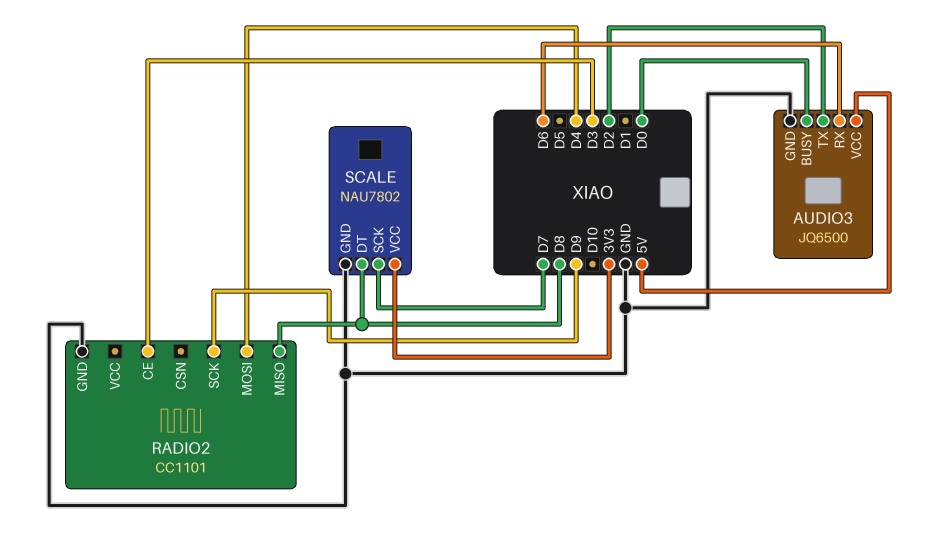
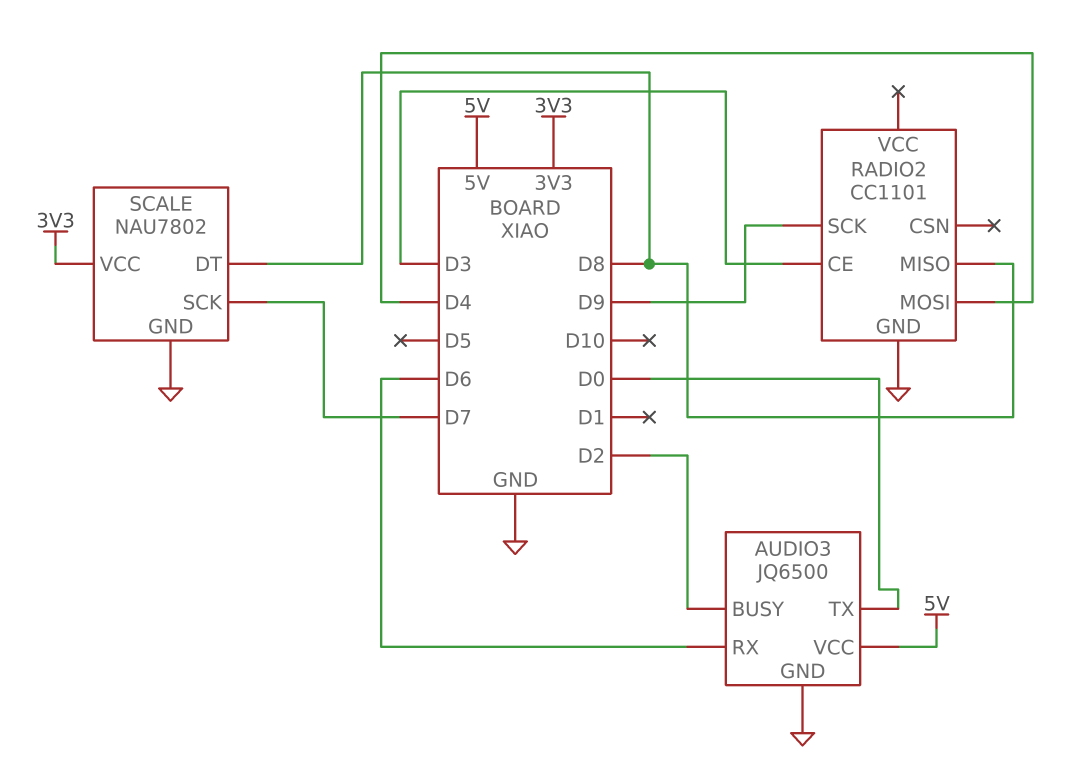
AUDIO3 pin BUSY: D0 -> D2
AUDIO3 pin TX: D2 -> D0

